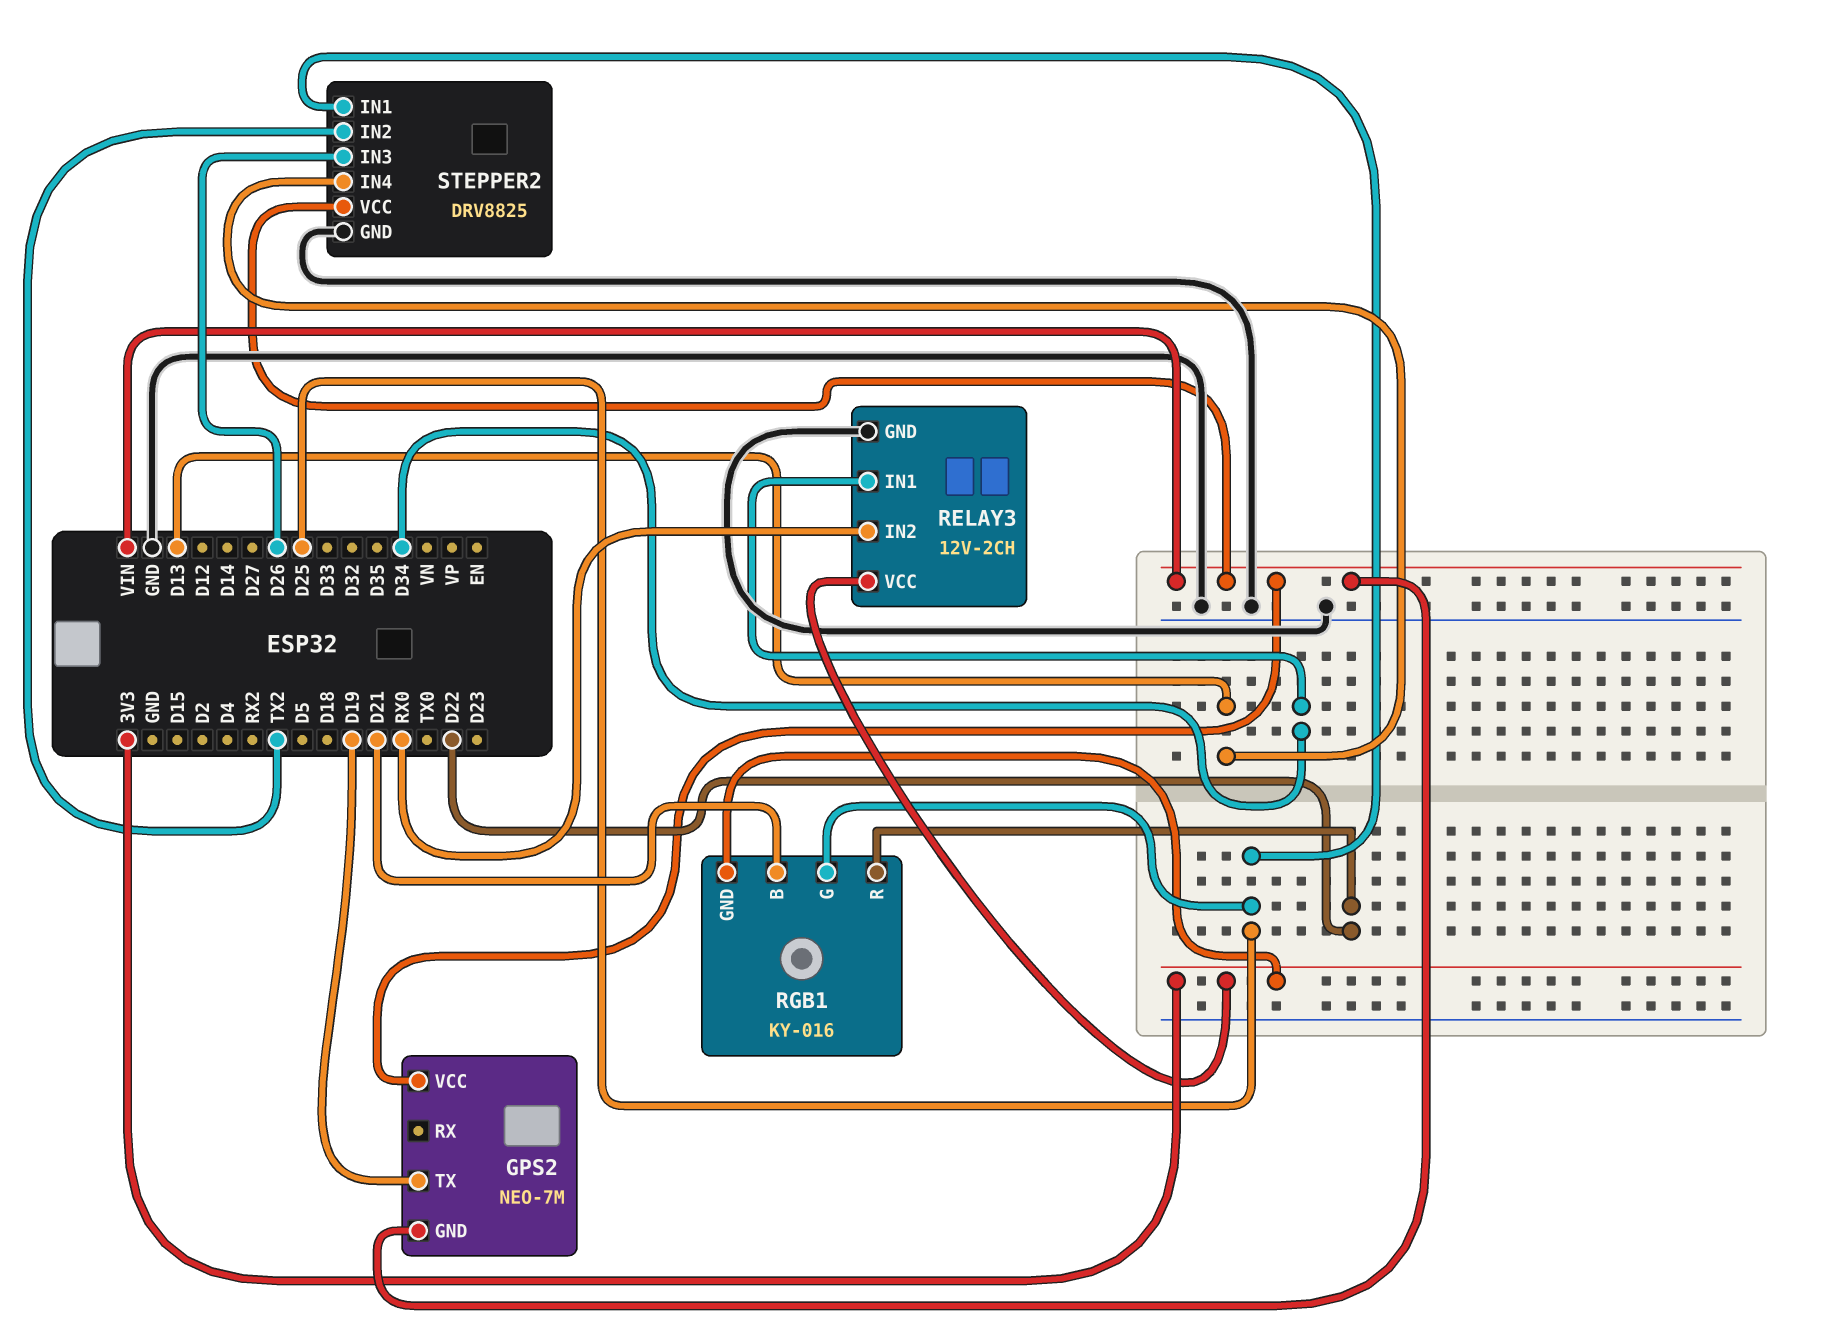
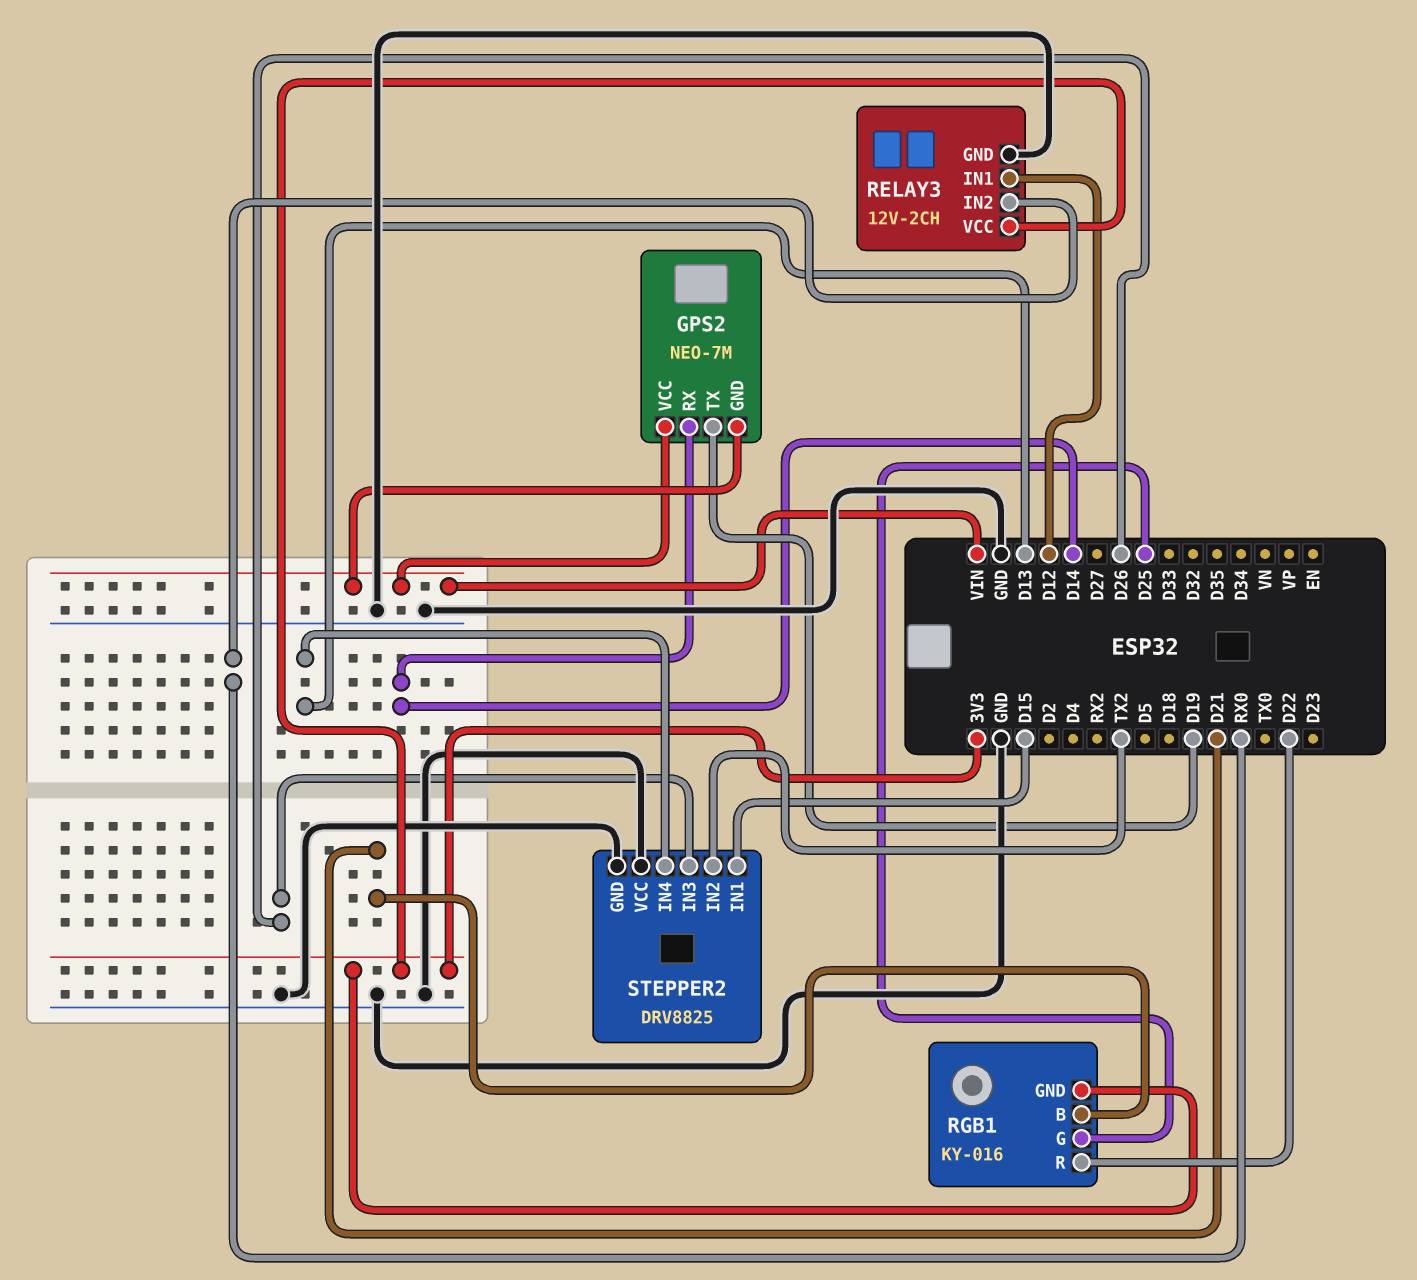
GPS2 pin RX: none -> D14
RELAY3 pin IN1: D34 -> D12
STEPPER2 pin IN1: D25 -> D15
STEPPER2 pin VCC: VIN -> GND

